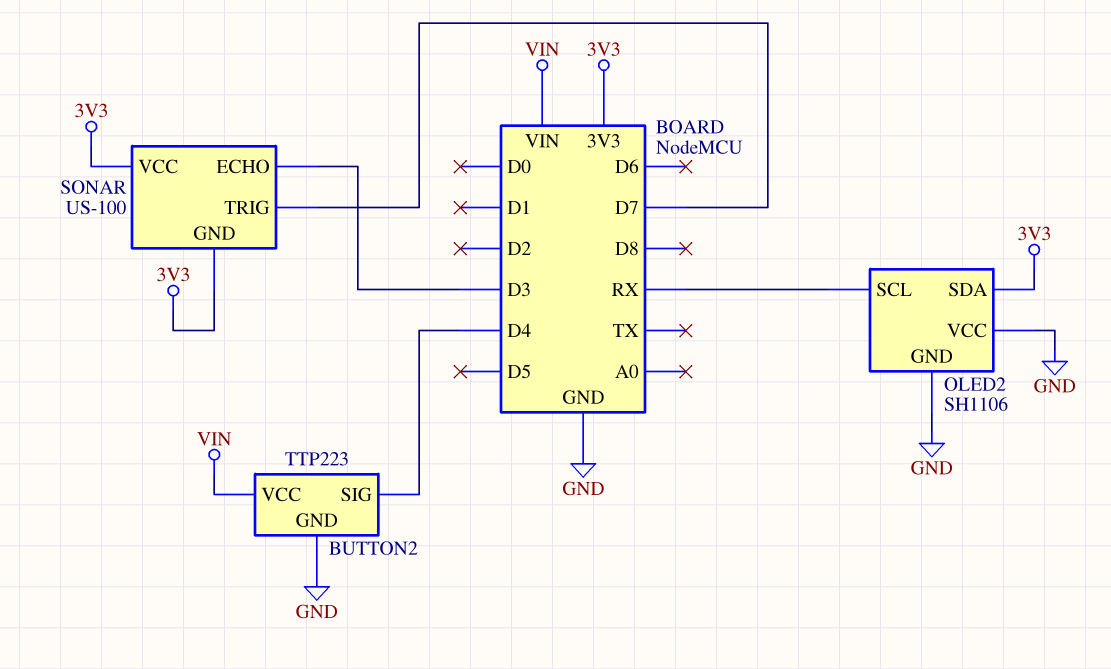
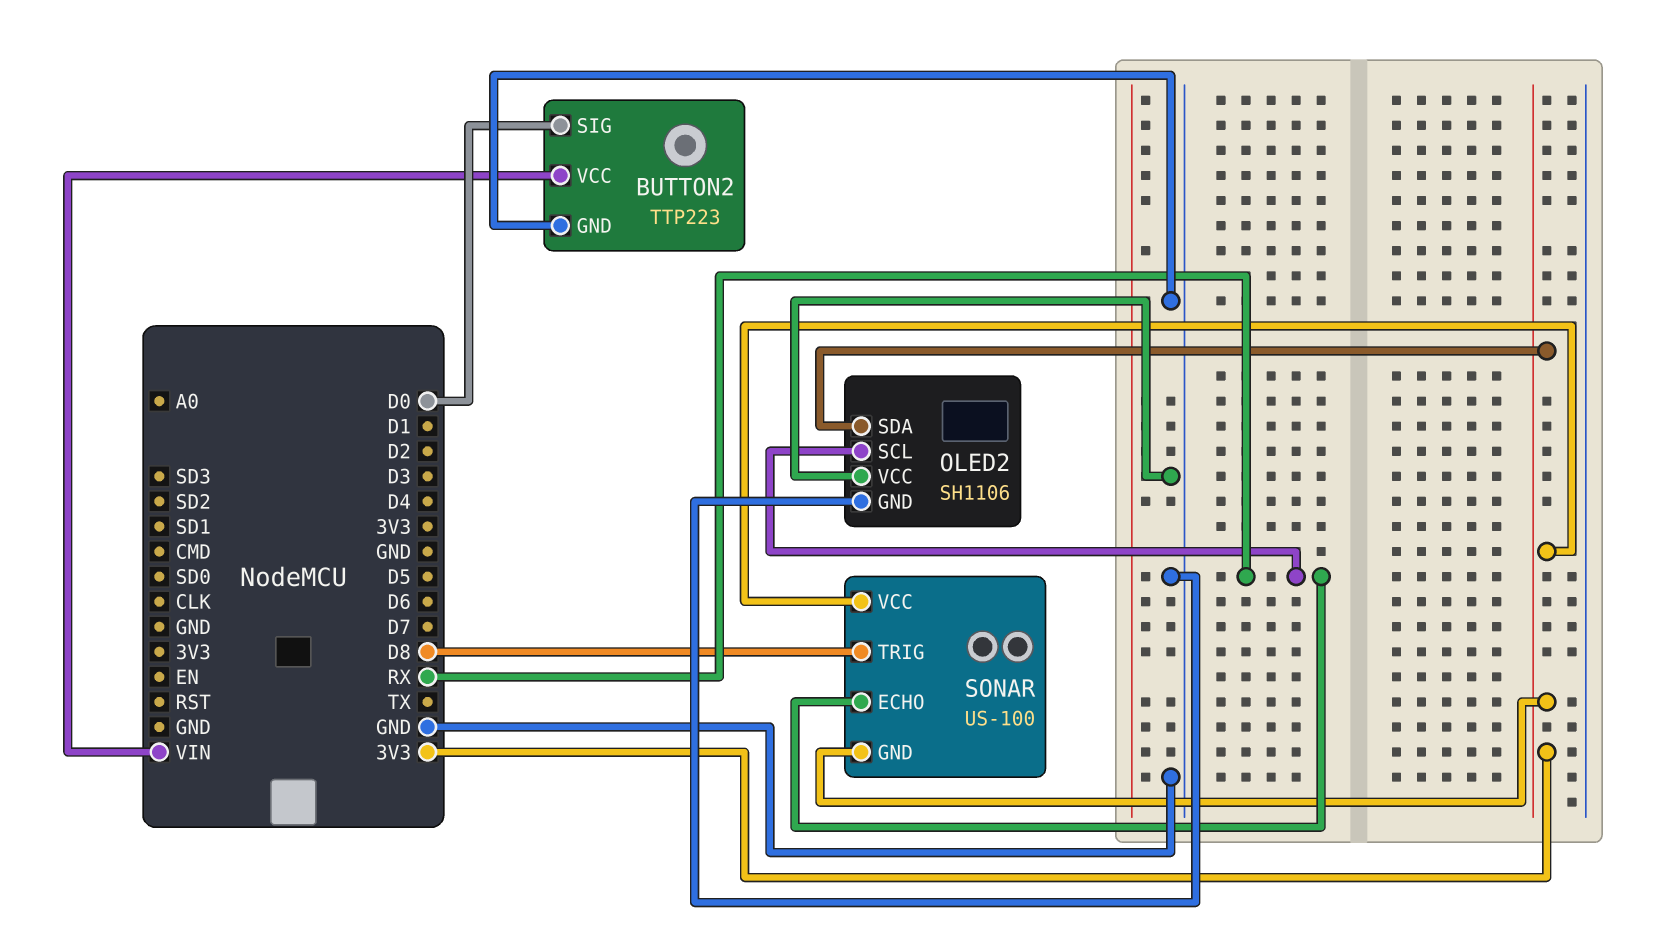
BUTTON2 pin SIG: D4 -> D0
SONAR pin ECHO: D3 -> RX
SONAR pin TRIG: D7 -> D8

